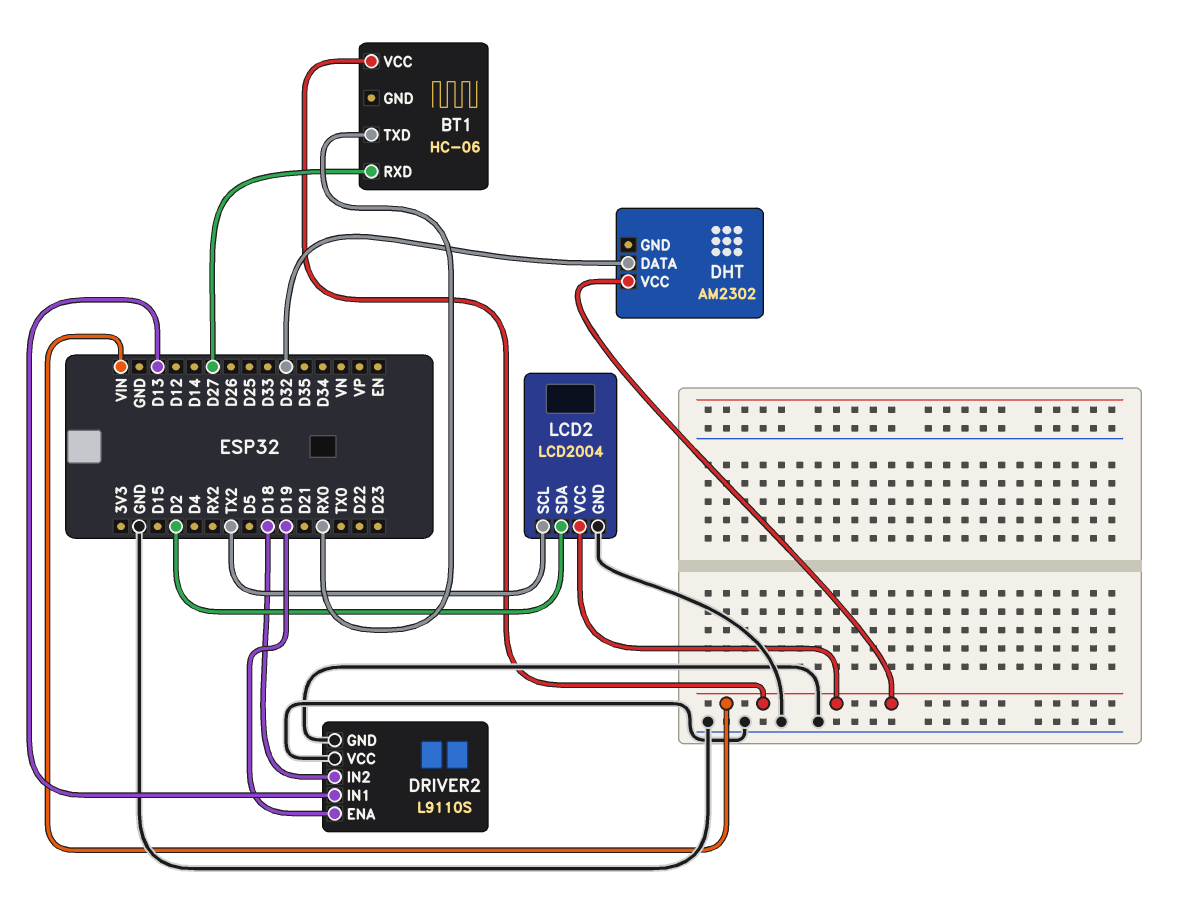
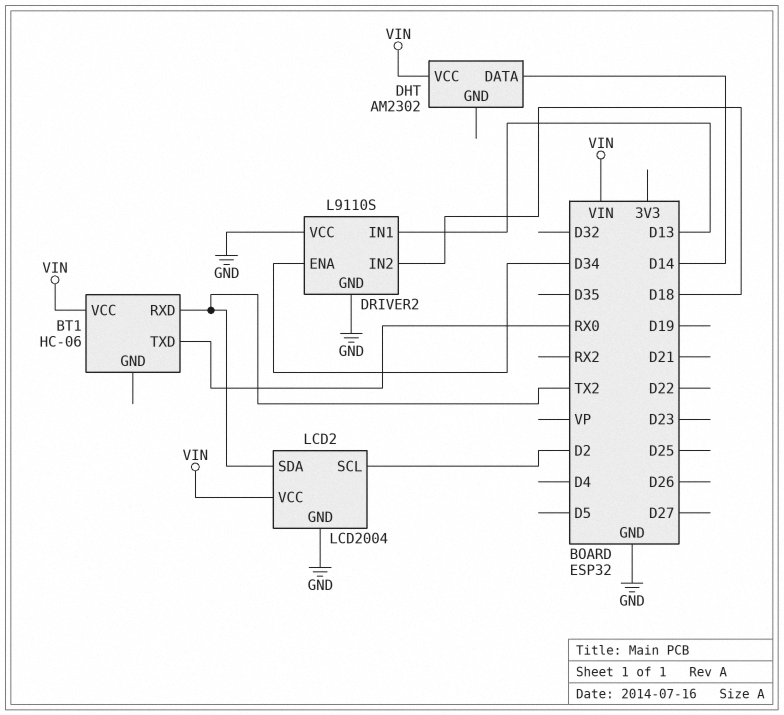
BT1 pin RXD: D27 -> TX2
DHT pin DATA: D32 -> D14
DRIVER2 pin ENA: D19 -> D34
LCD2 pin SCL: TX2 -> D2
LCD2 pin SDA: D2 -> TX2

